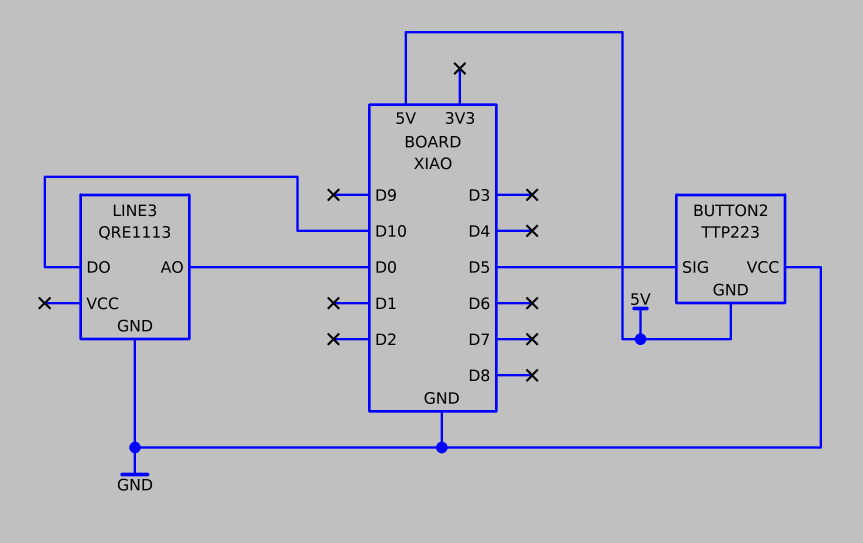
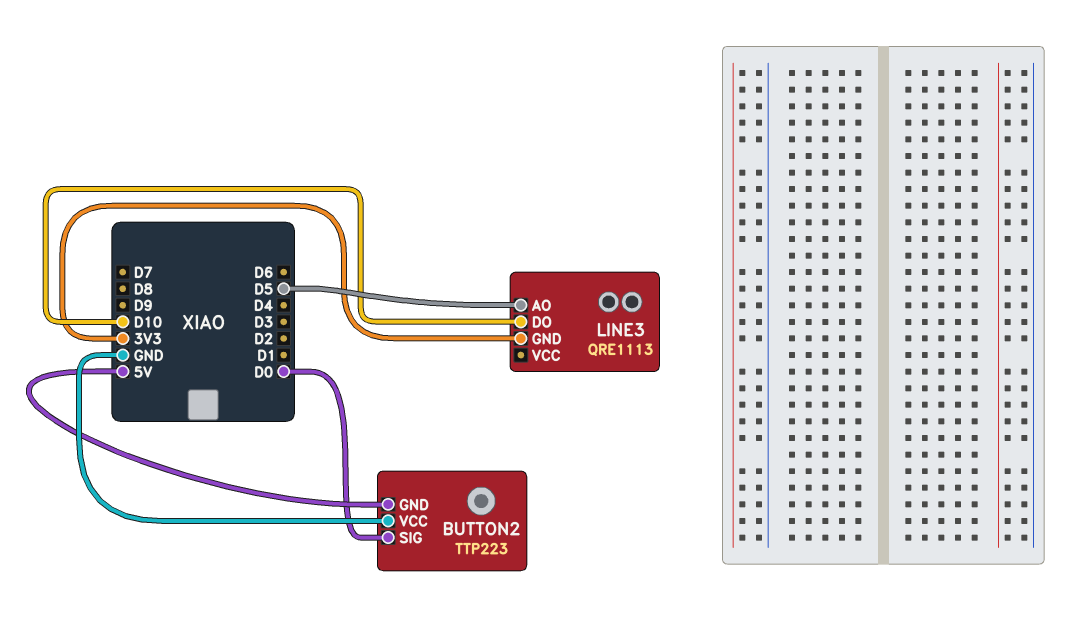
BUTTON2 pin SIG: D5 -> D0
LINE3 pin AO: D0 -> D5
LINE3 pin GND: GND -> 3V3

